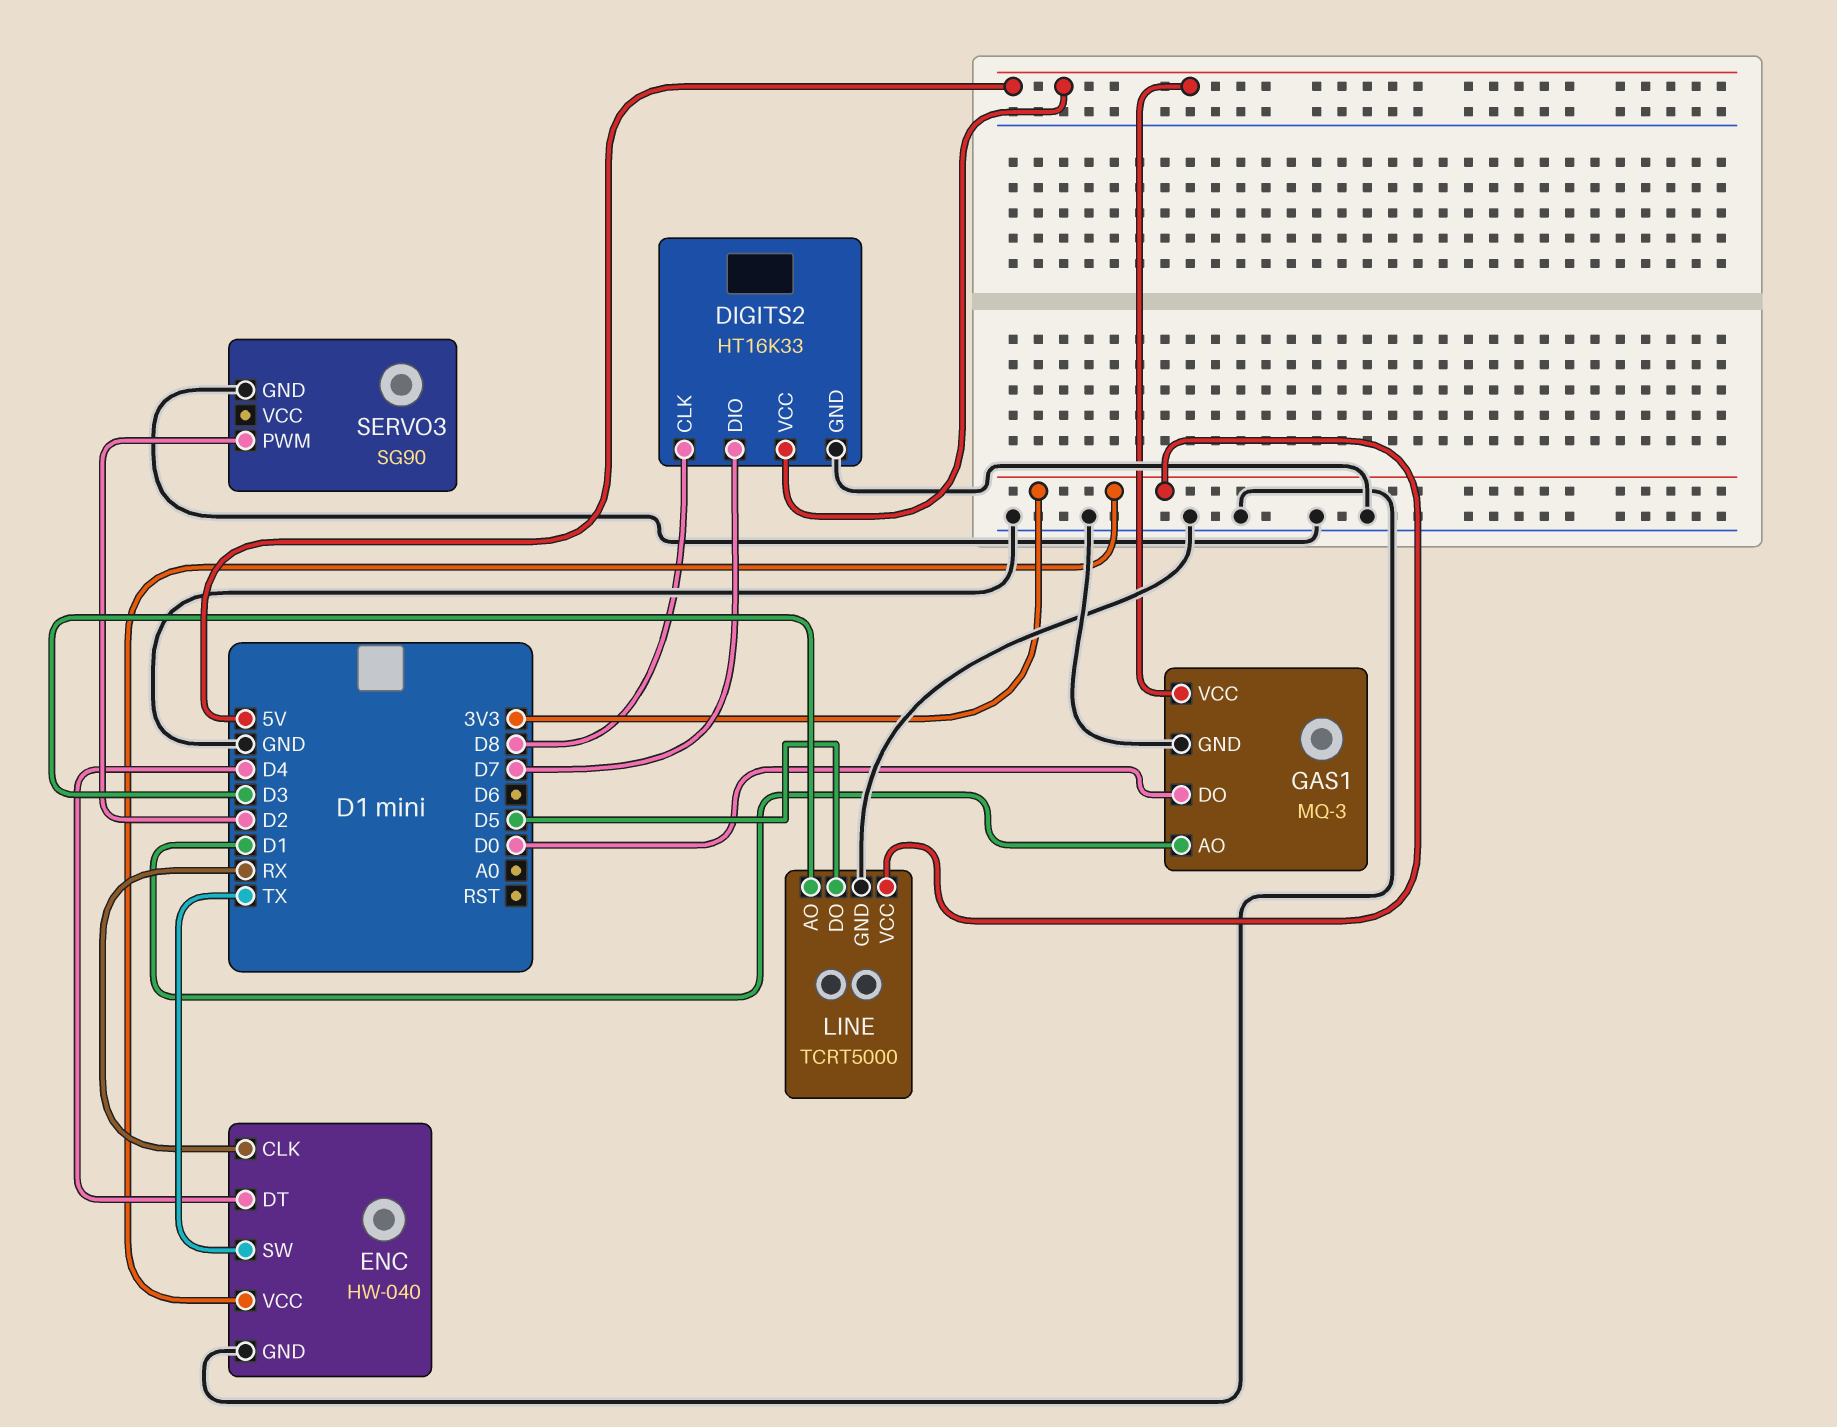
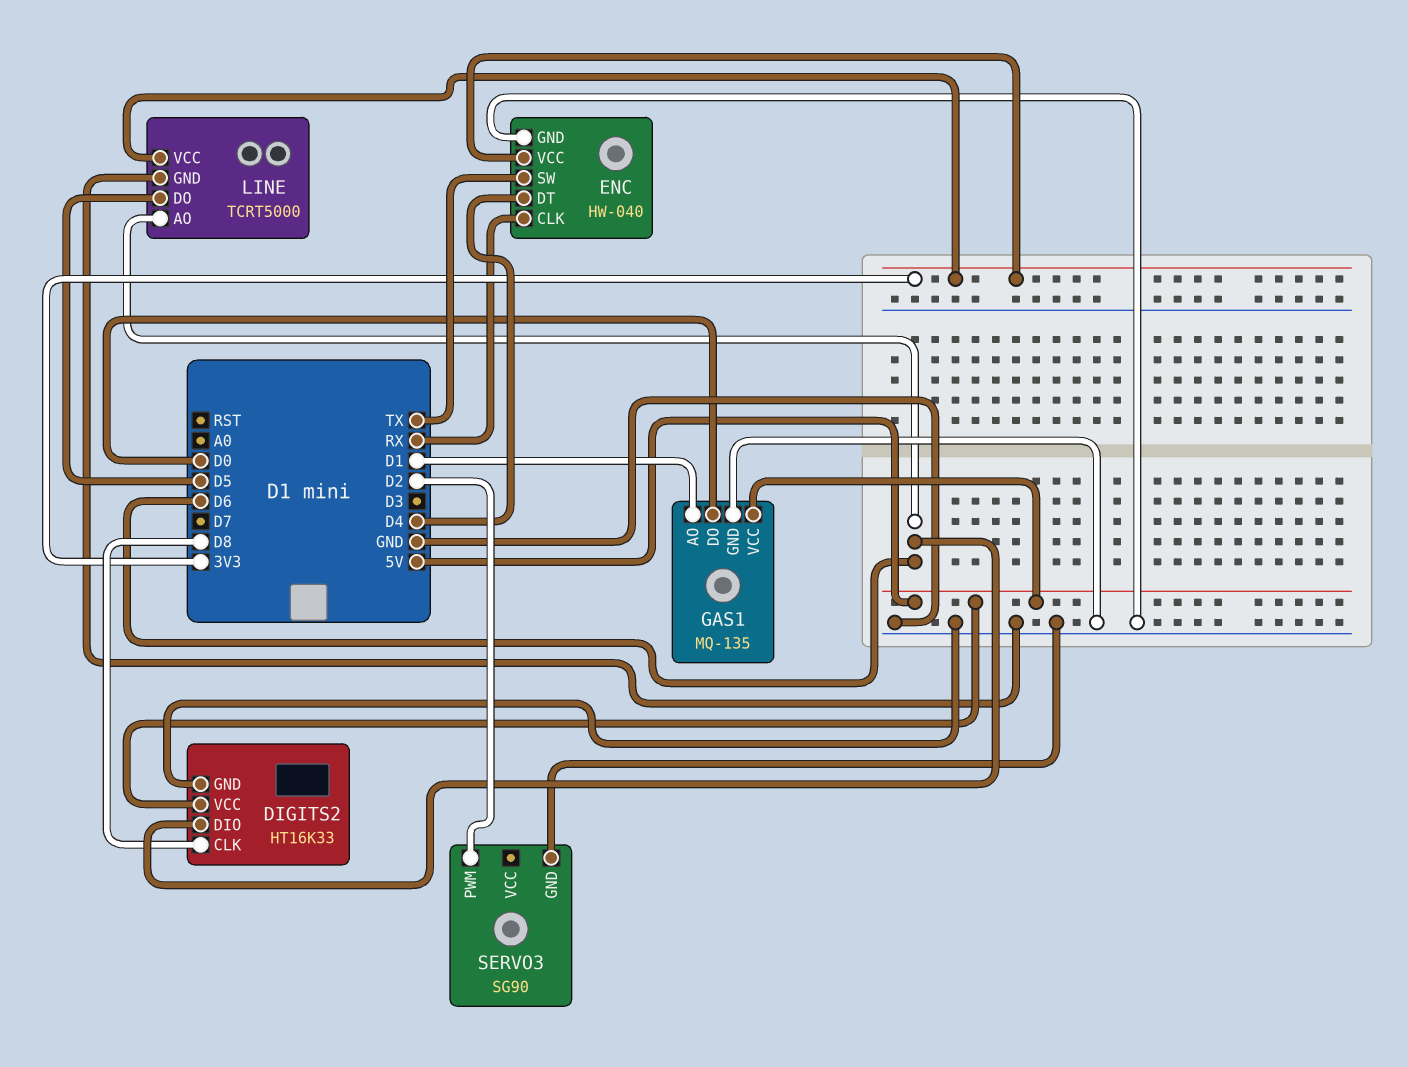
DIGITS2 pin DIO: D7 -> D6
GAS1: MQ-3 -> MQ-135
LINE pin AO: D3 -> D6

